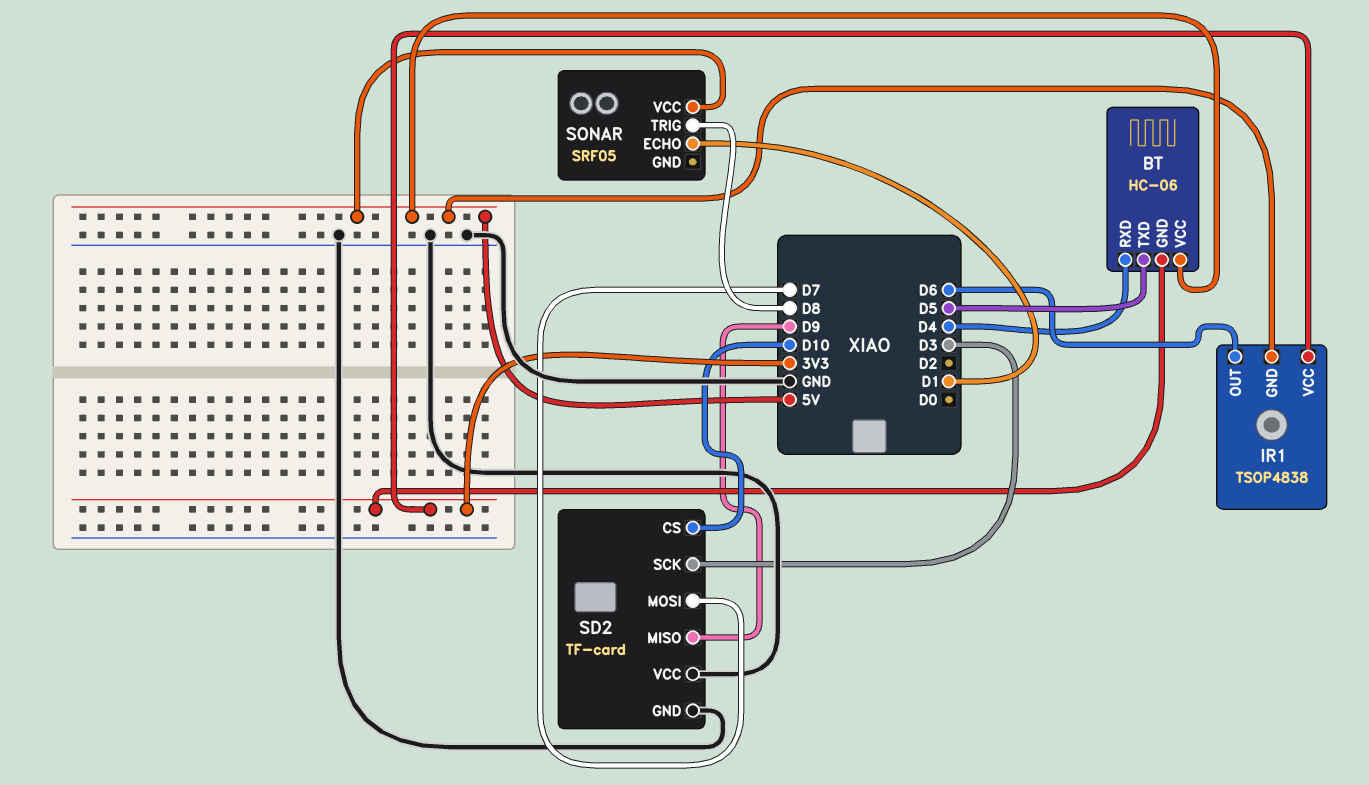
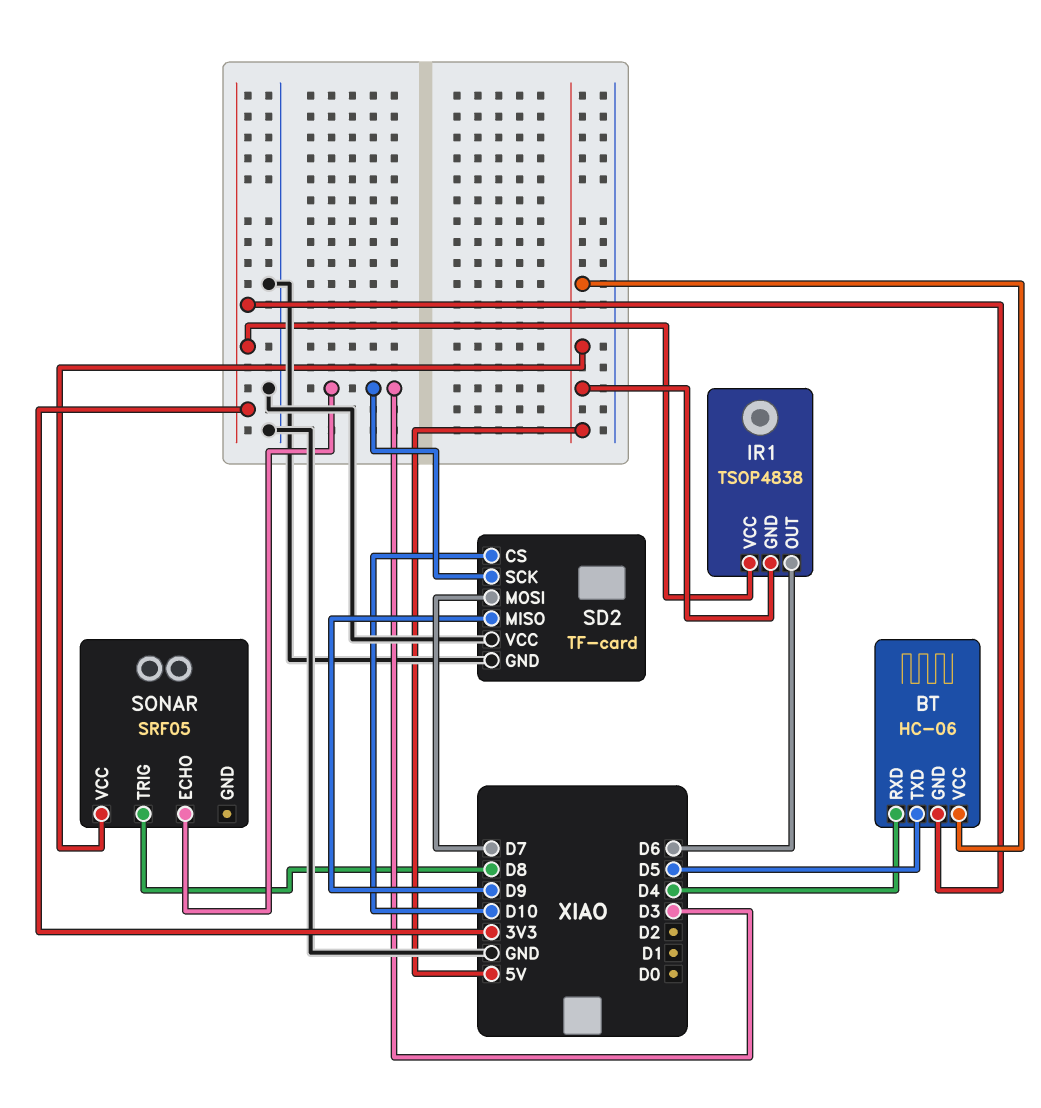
SONAR pin ECHO: D1 -> D3

